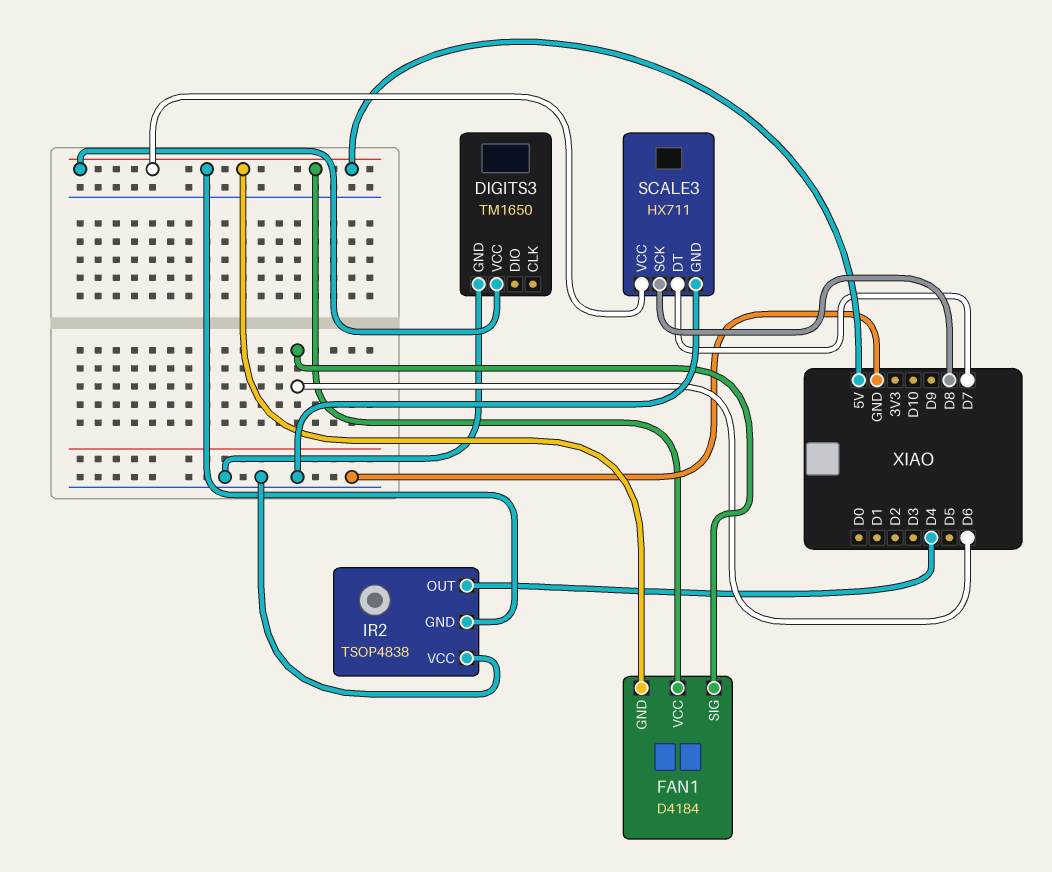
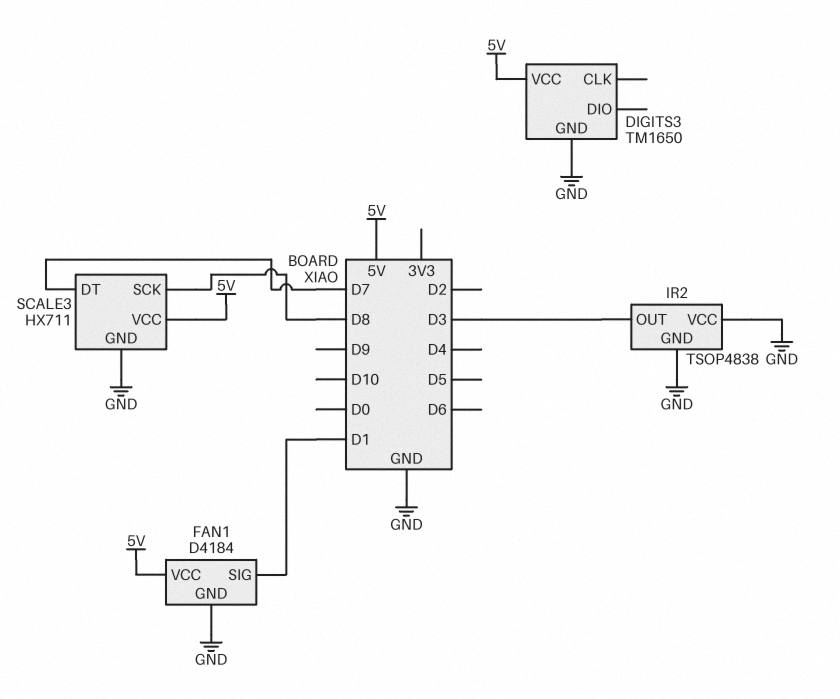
FAN1 pin GND: 5V -> GND
FAN1 pin SIG: D6 -> D1
IR2 pin GND: 5V -> GND
IR2 pin OUT: D4 -> D3

